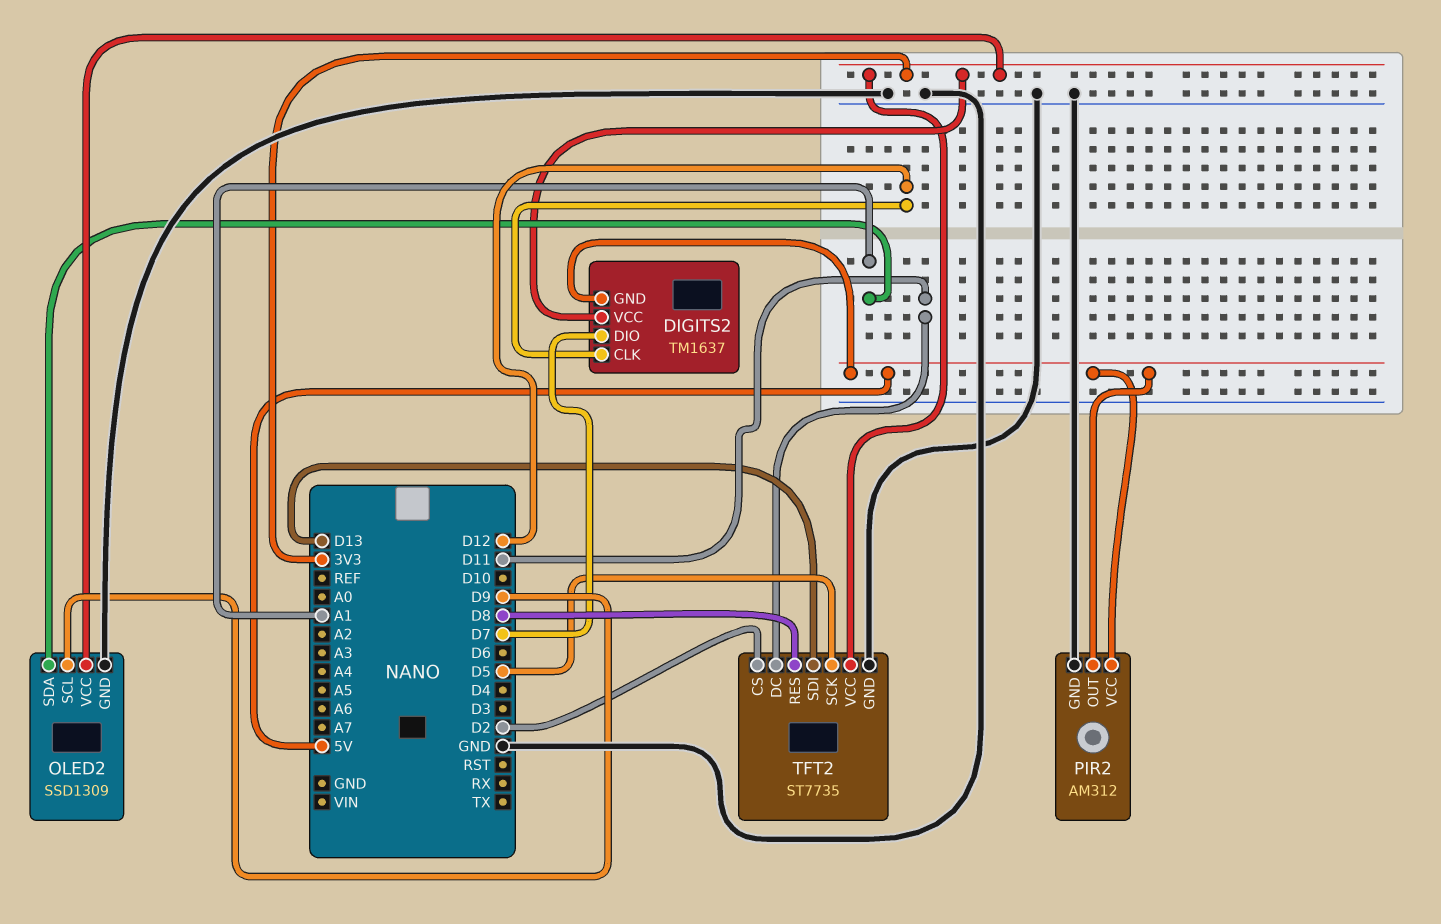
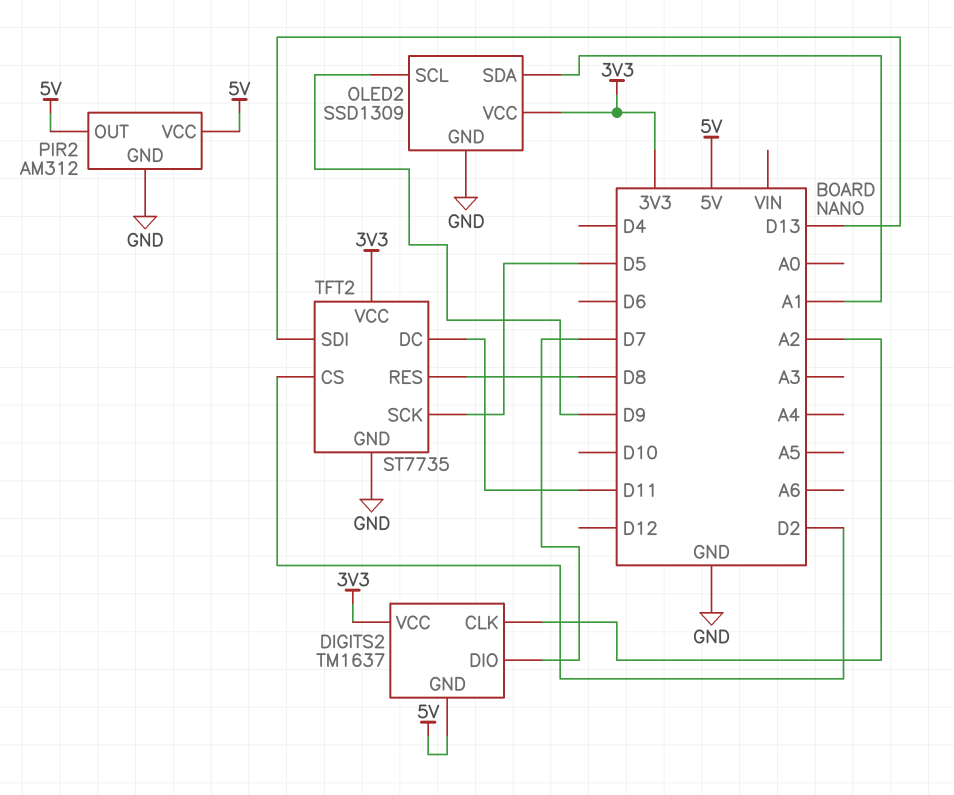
DIGITS2 pin CLK: D12 -> A2

